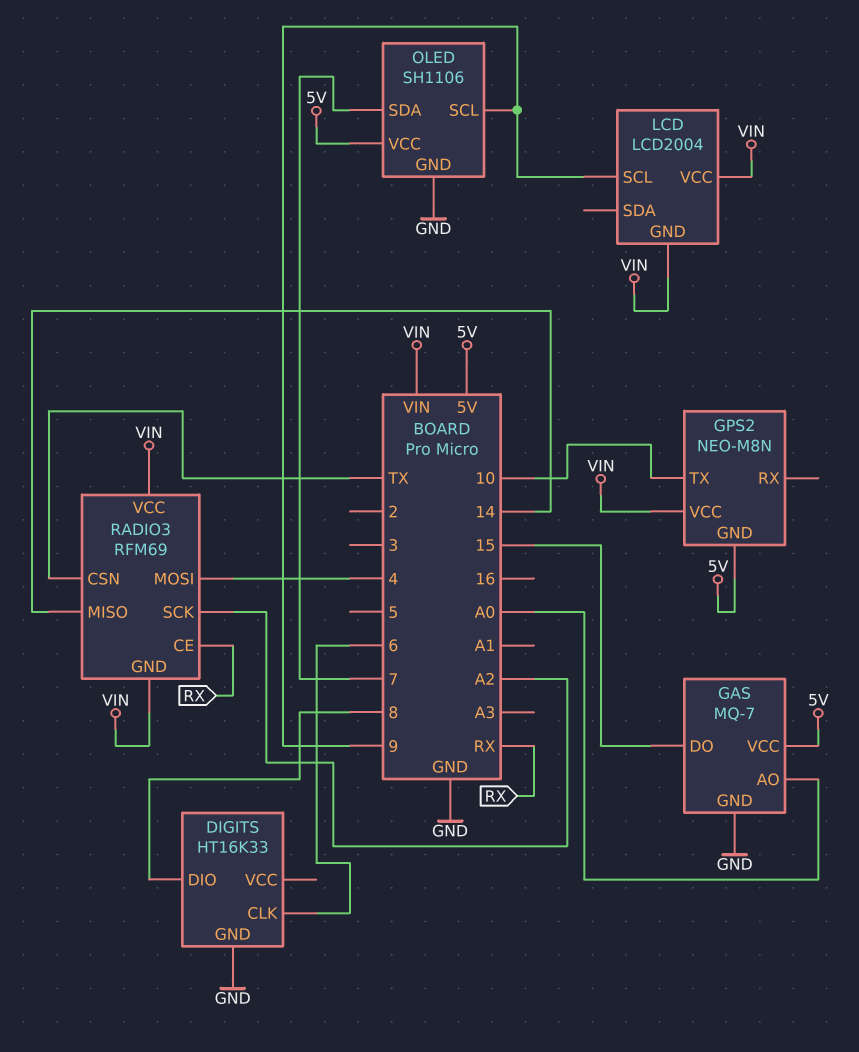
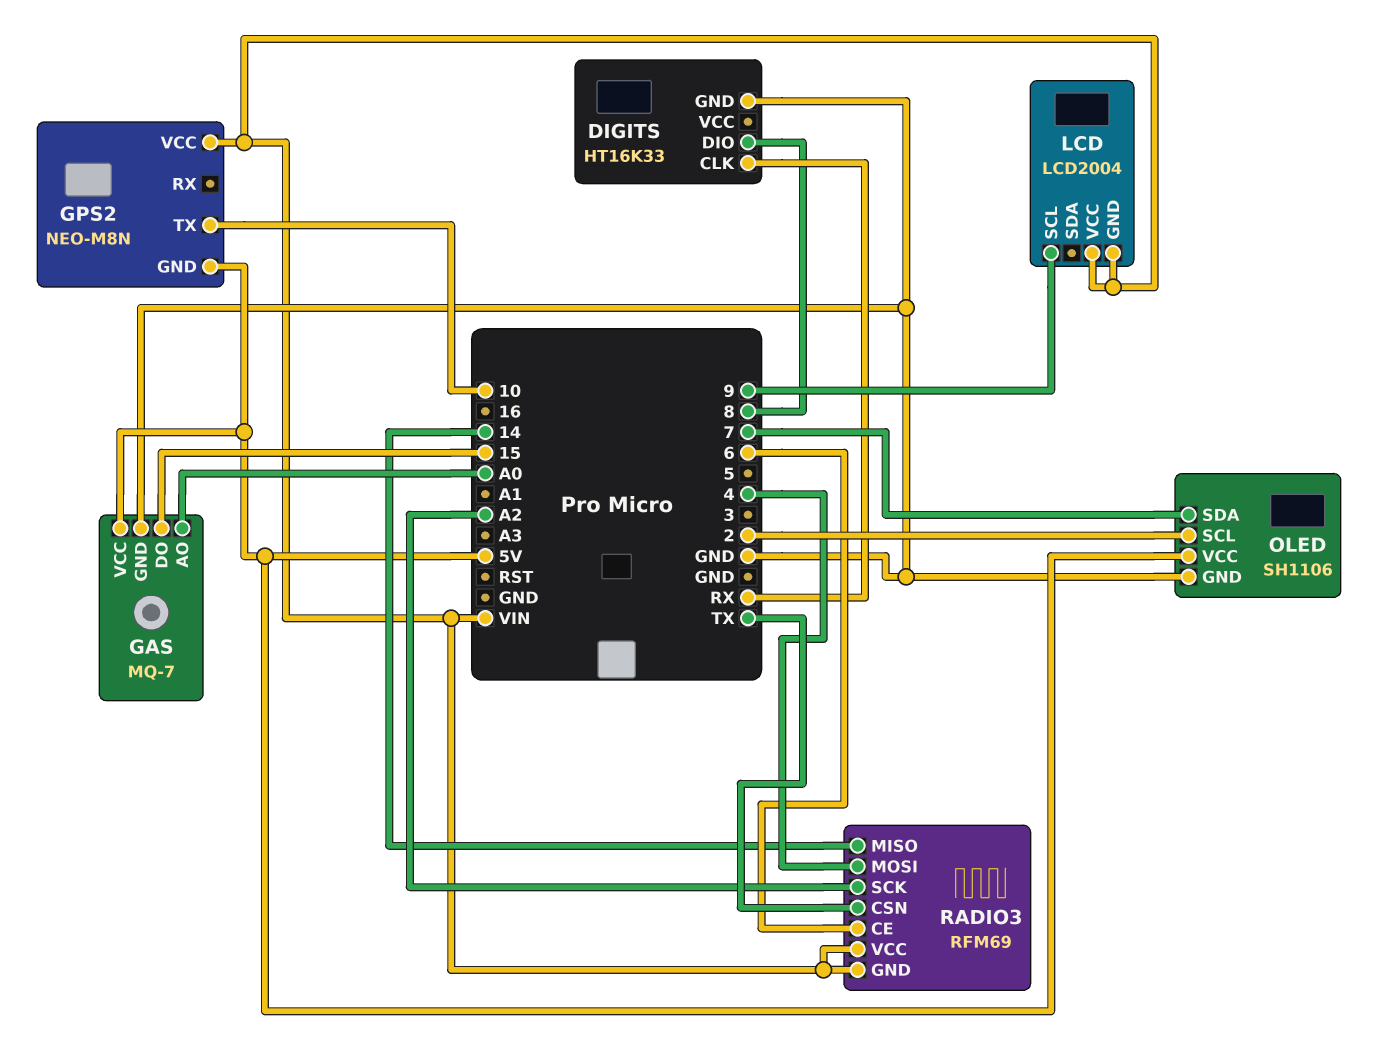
DIGITS pin CLK: 6 -> RX
OLED pin SCL: 9 -> 2
RADIO3 pin CE: RX -> 6

